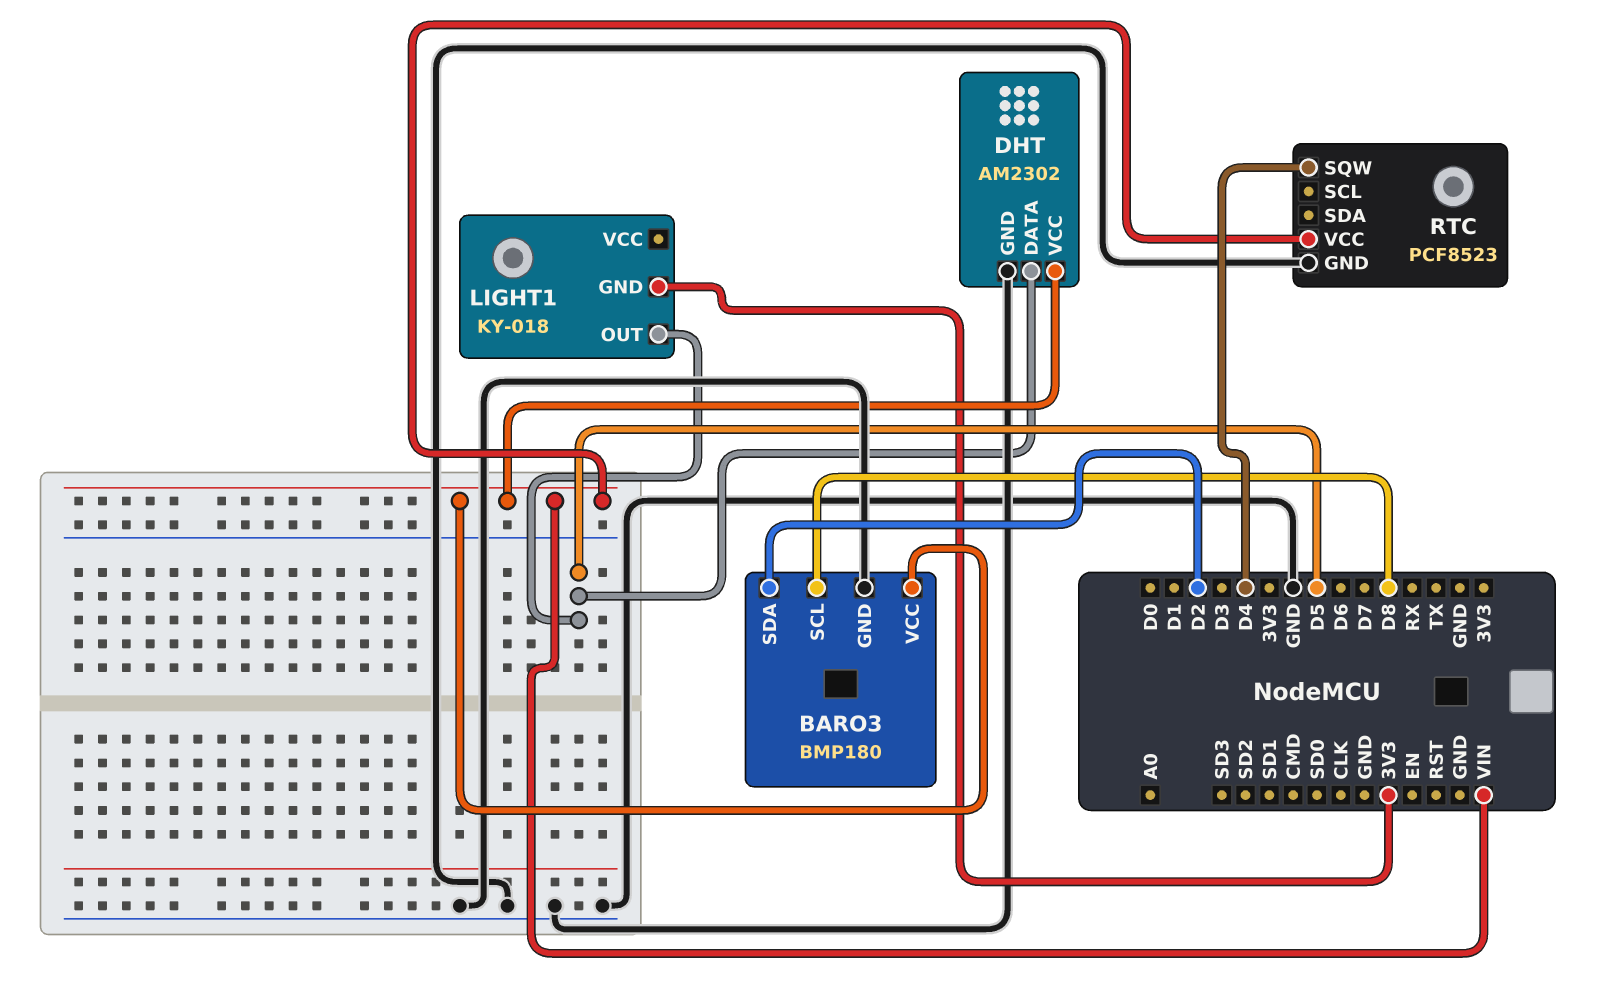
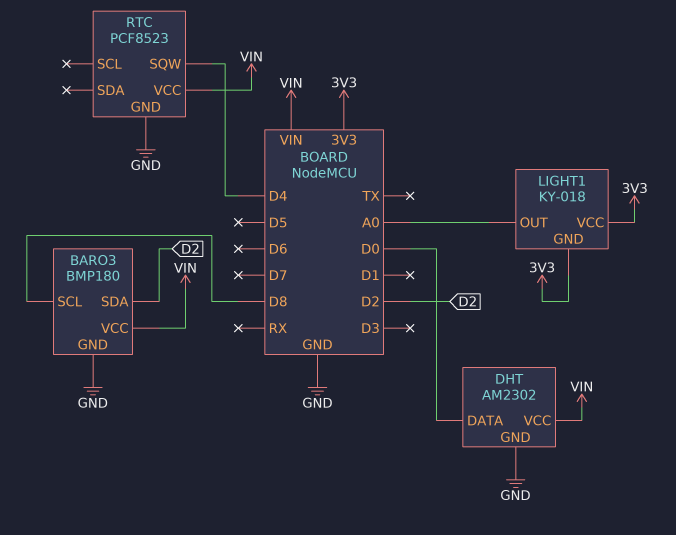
DHT pin DATA: D5 -> D0
LIGHT1 pin OUT: D5 -> A0
LIGHT1 pin VCC: none -> 3V3

